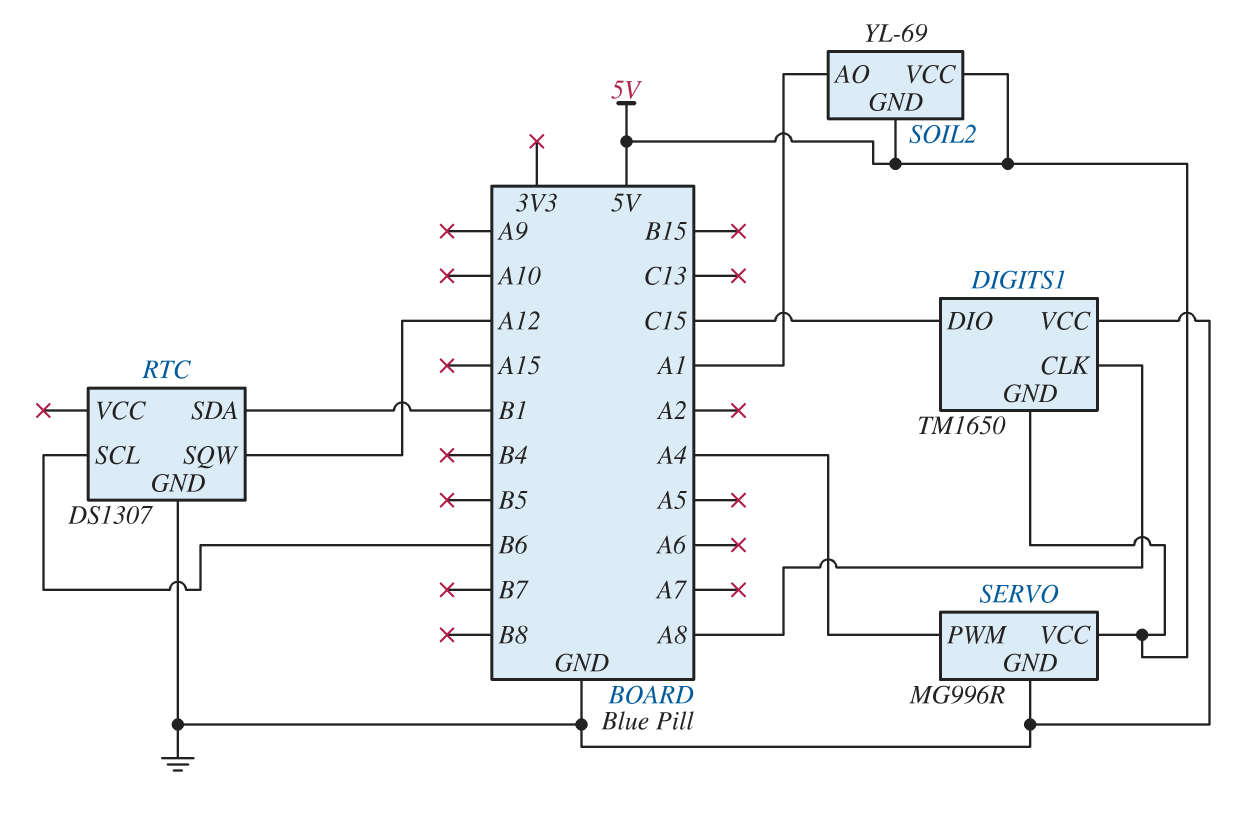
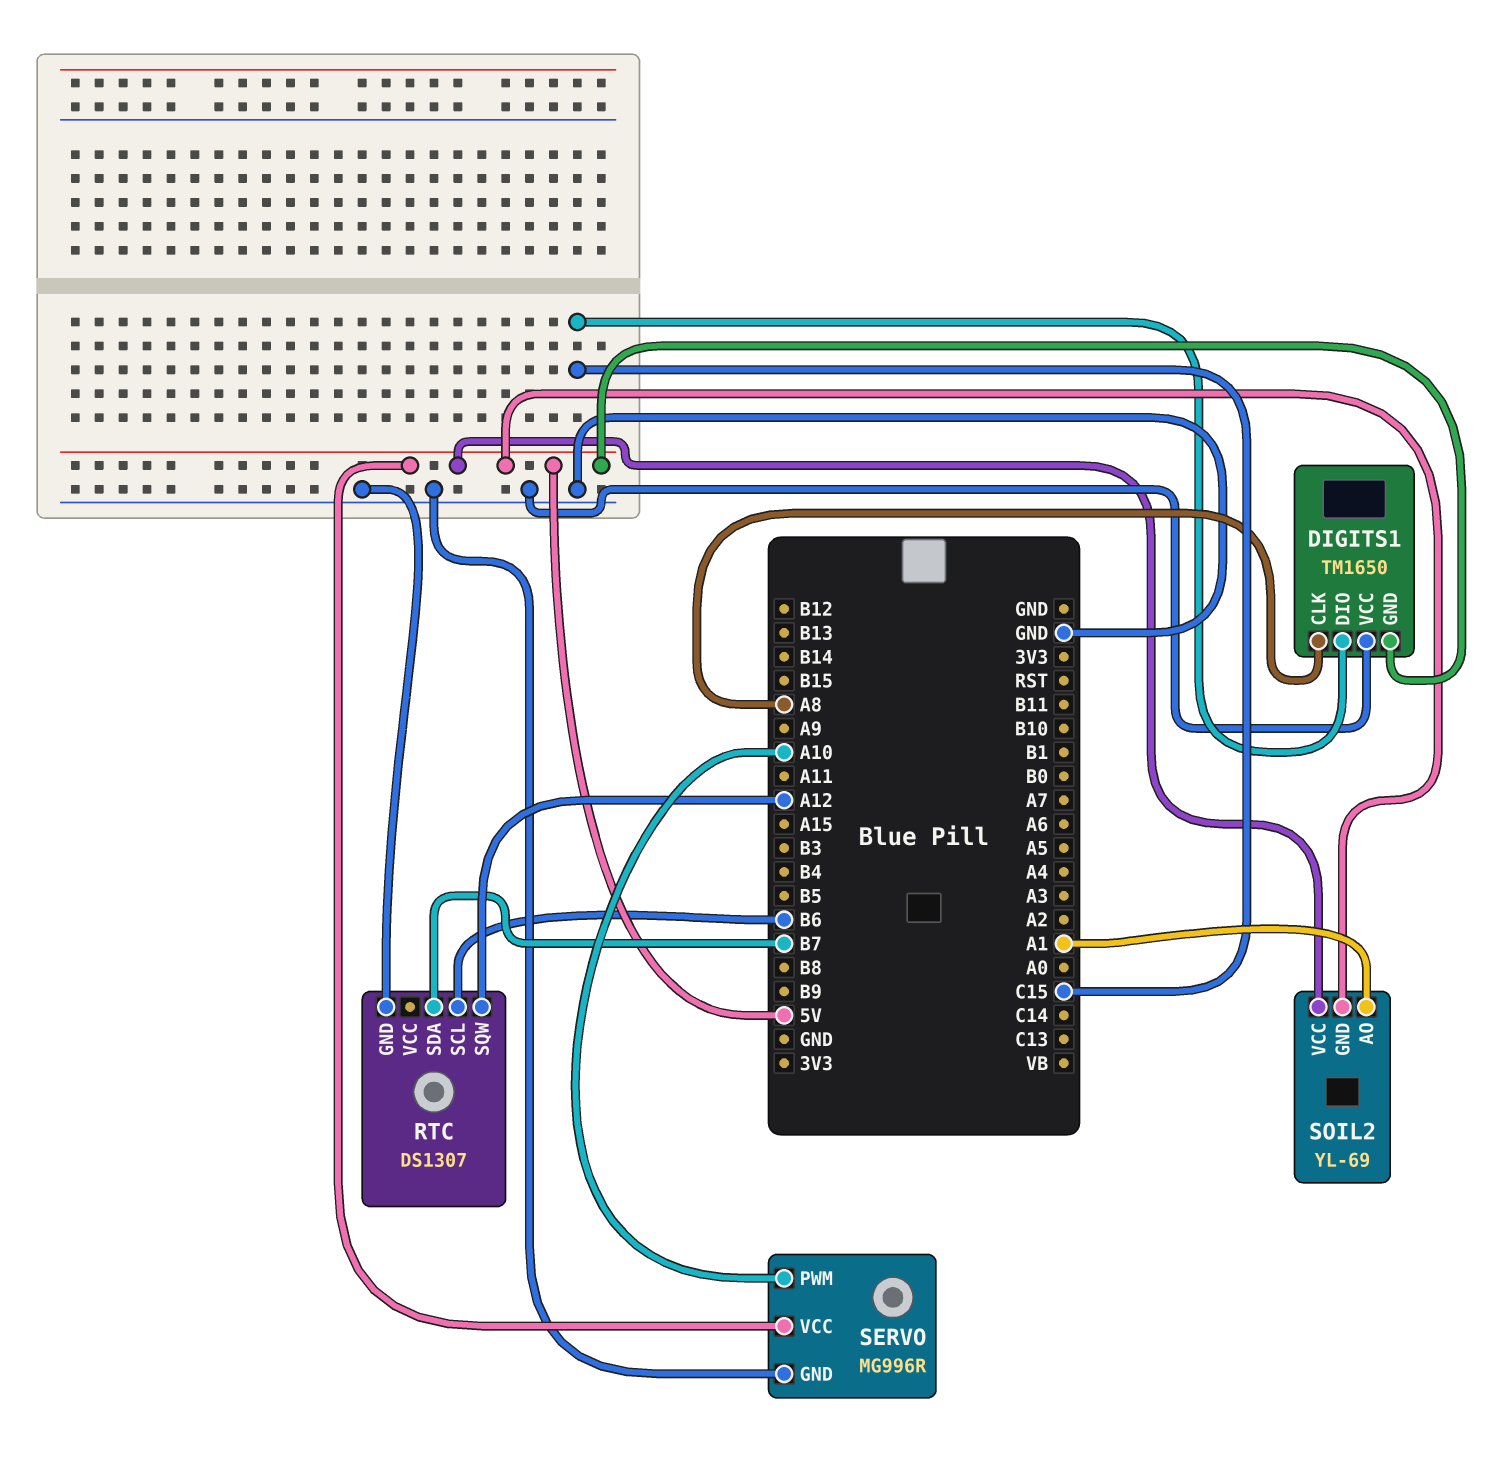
RTC pin SDA: B1 -> B7
SERVO pin PWM: A4 -> A10

